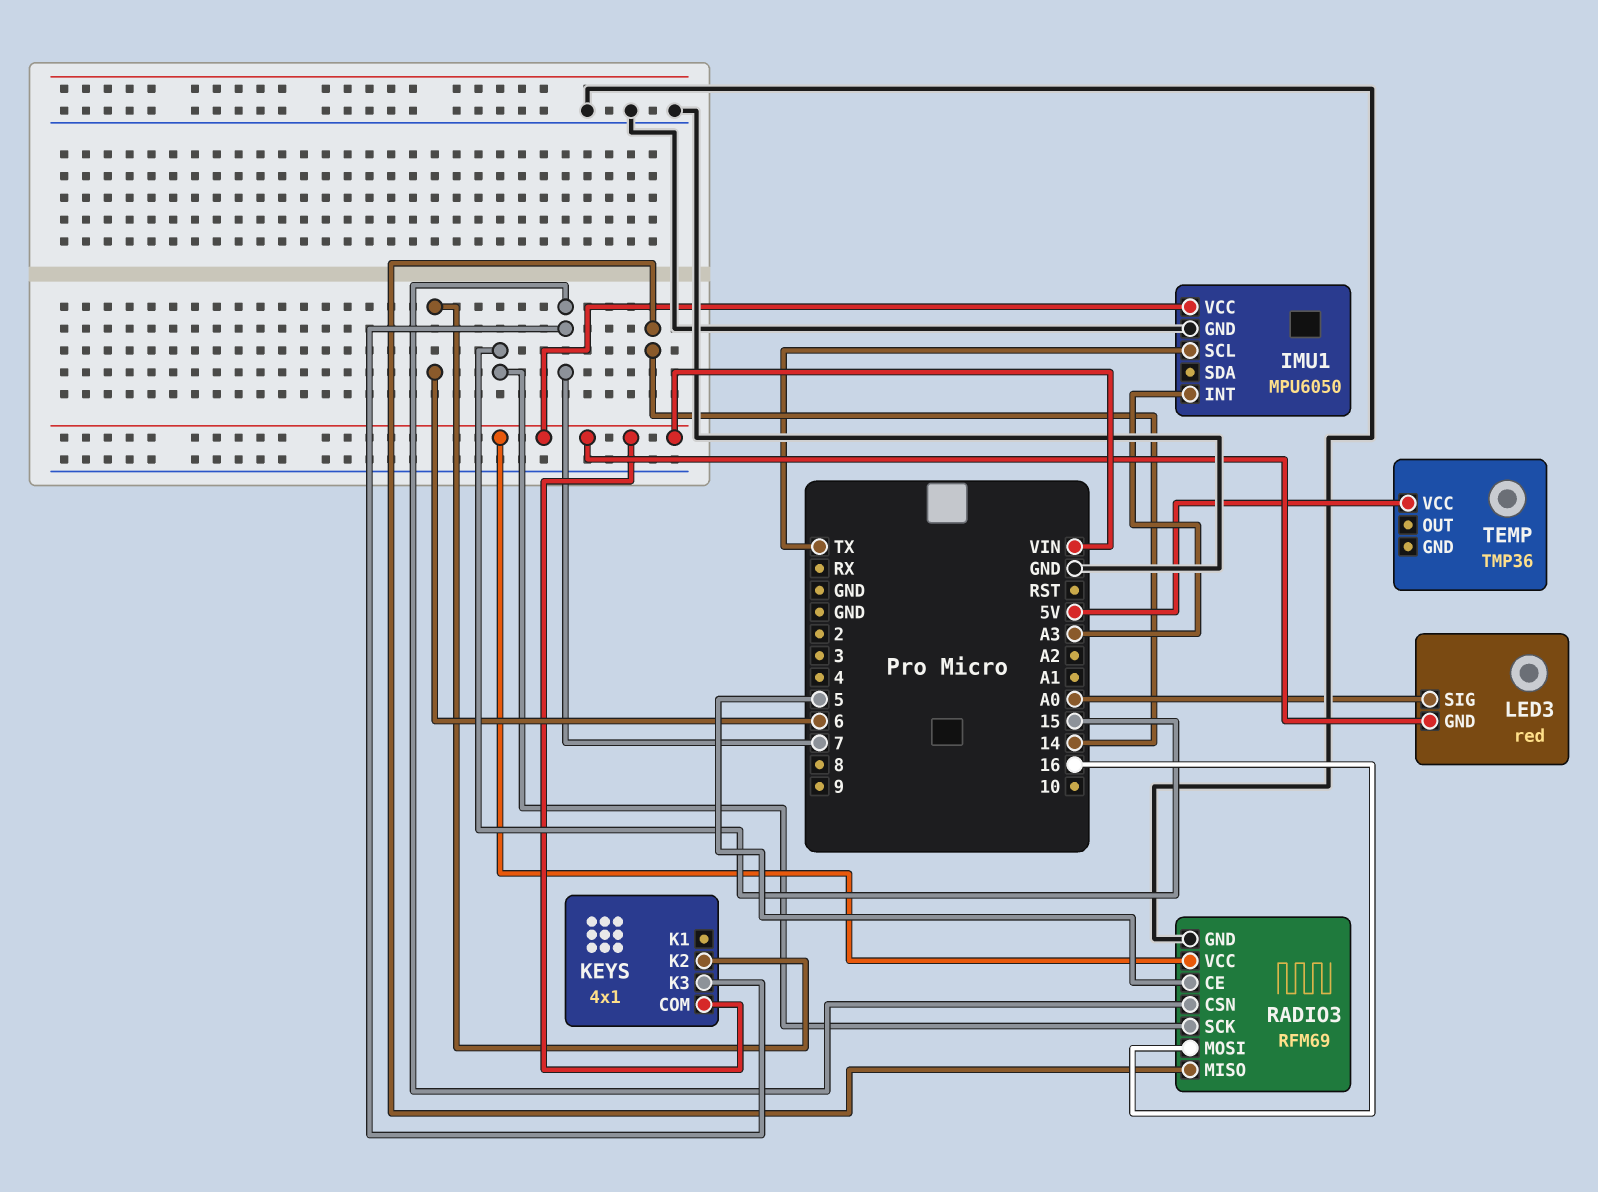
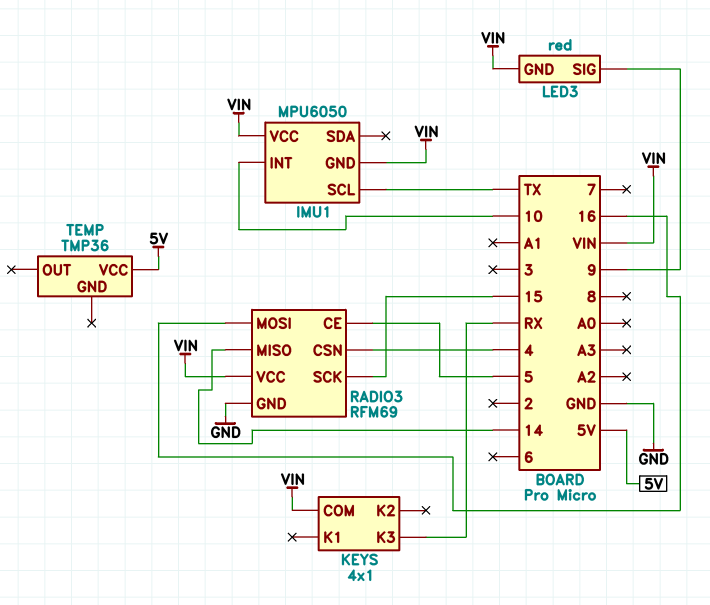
IMU1 pin GND: GND -> VIN
IMU1 pin INT: A3 -> 10
KEYS pin K2: 6 -> none
KEYS pin K3: 7 -> RX
LED3 pin SIG: A0 -> 9
RADIO3 pin CSN: 7 -> 4

